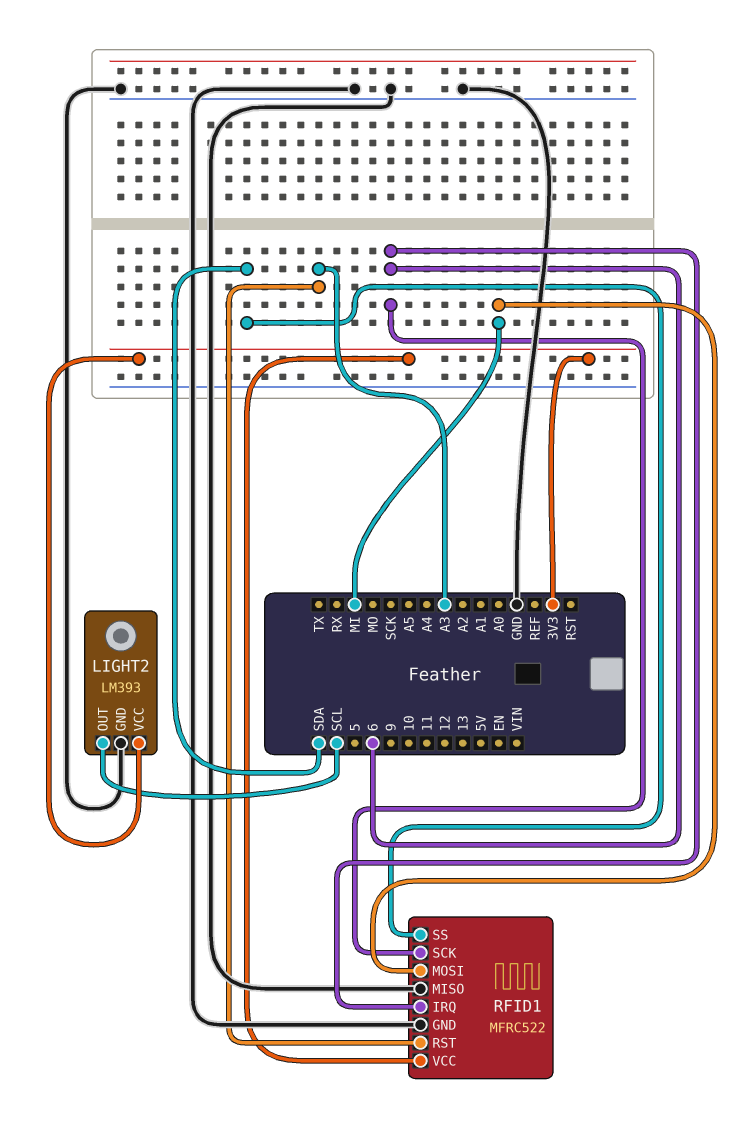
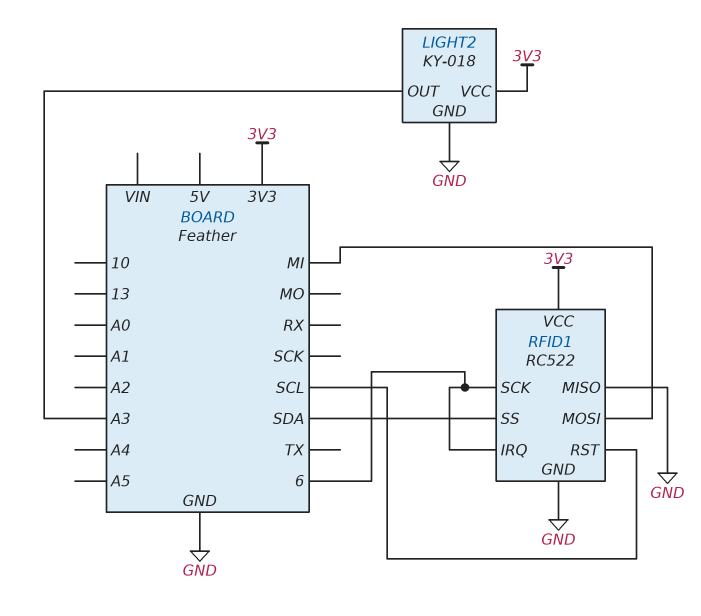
LIGHT2: LM393 -> KY-018
LIGHT2 pin OUT: SCL -> A3
RFID1: MFRC522 -> RC522
RFID1 pin RST: A3 -> SCL

